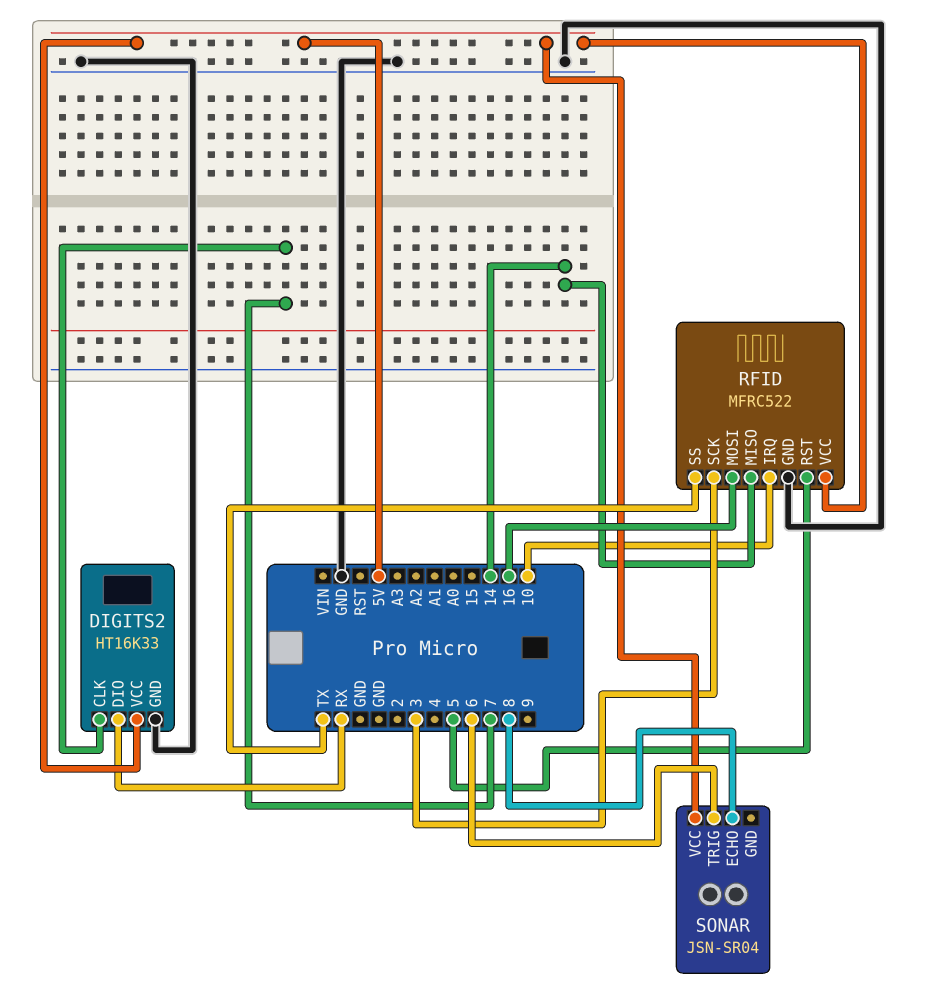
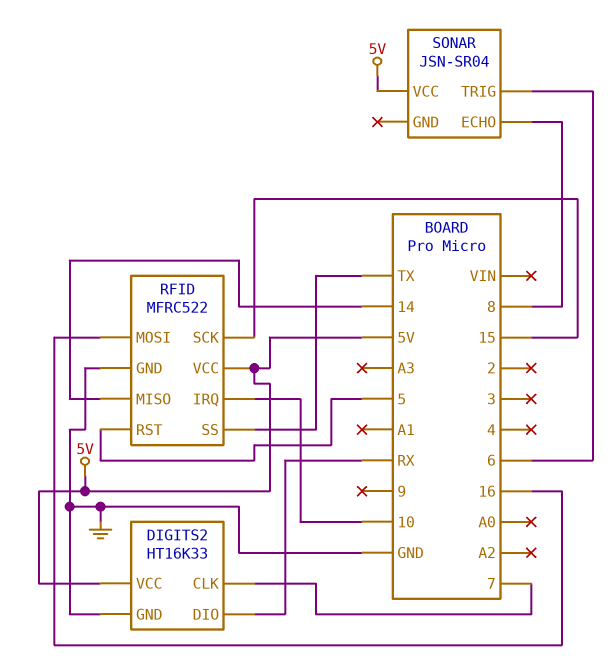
RFID pin SCK: 3 -> 15

